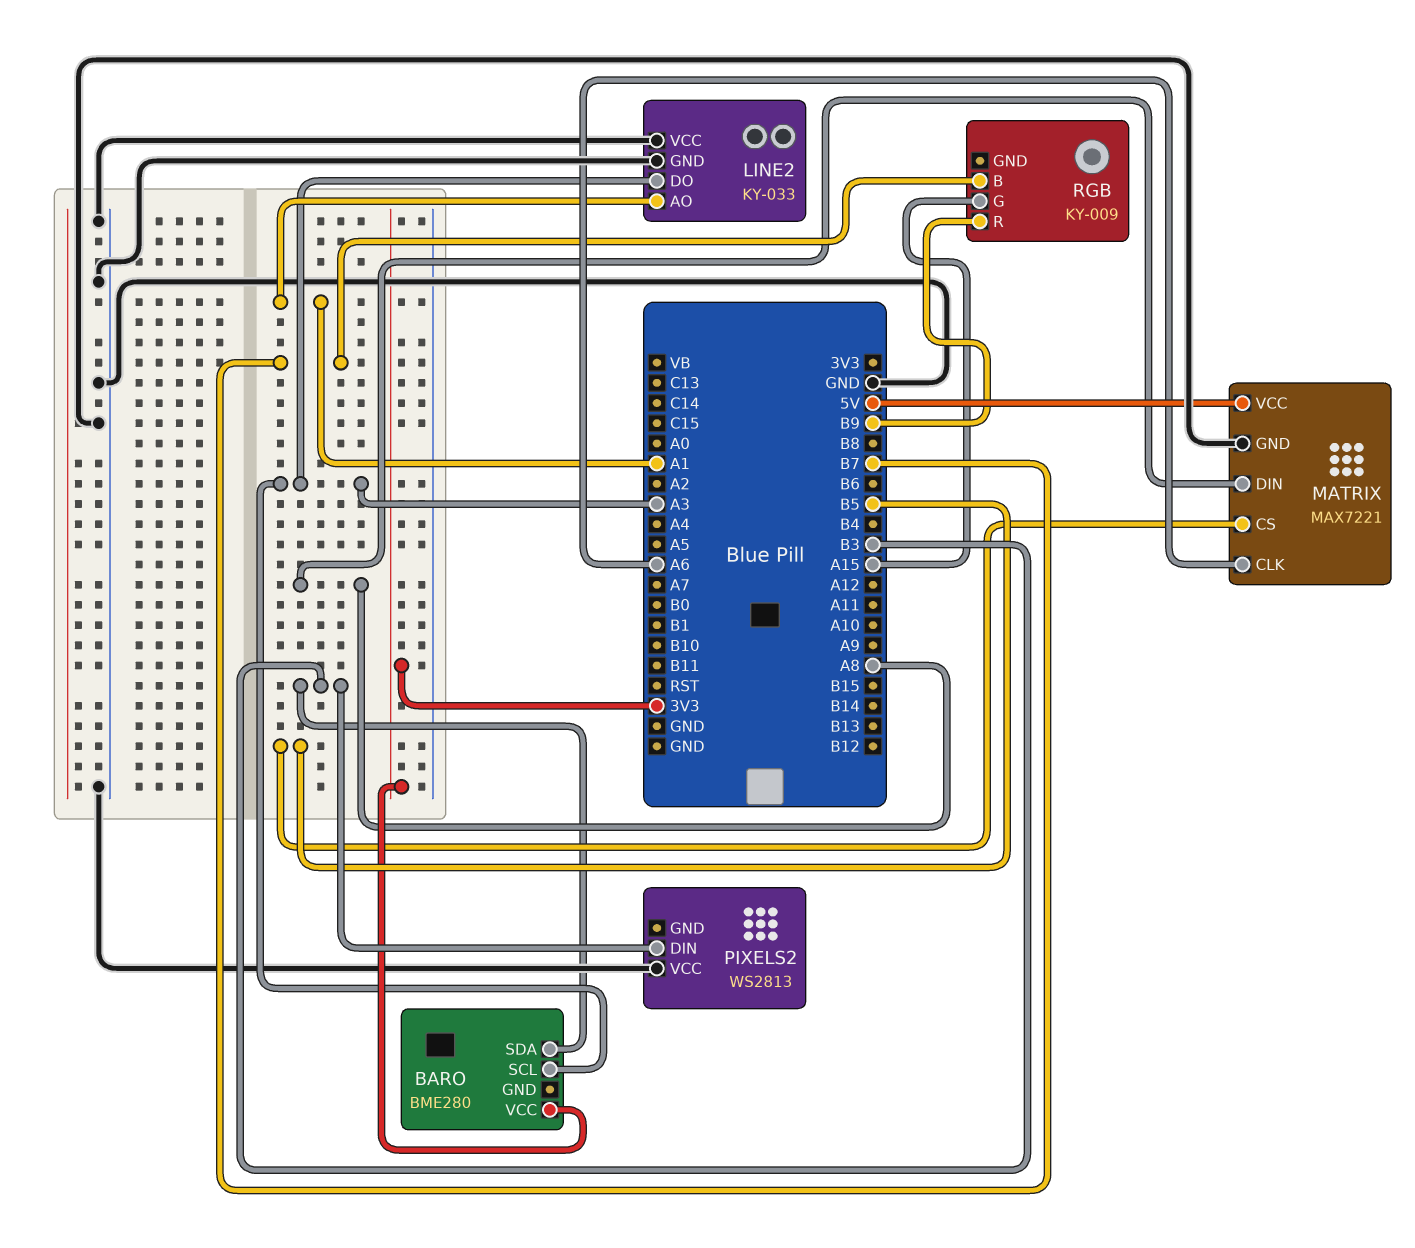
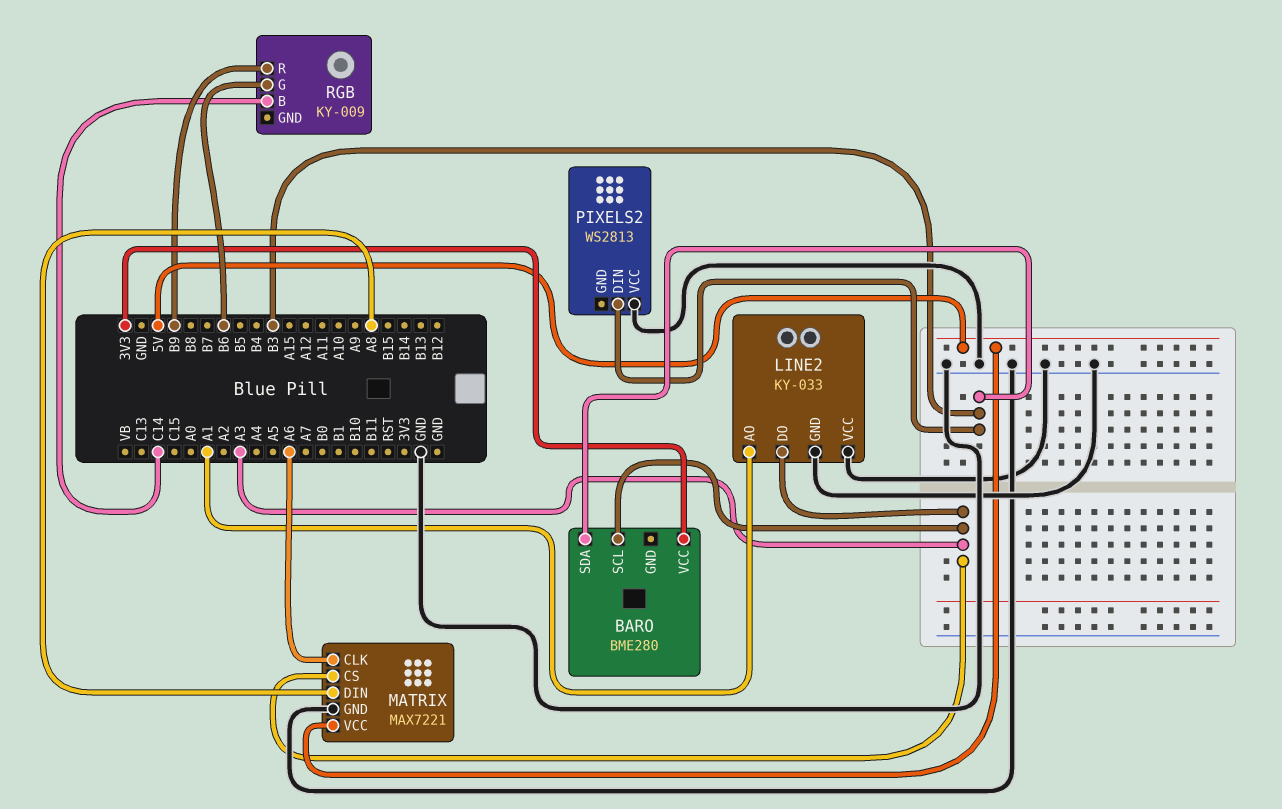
MATRIX pin CS: B5 -> A3
RGB pin B: B7 -> C14
RGB pin G: A15 -> B6

